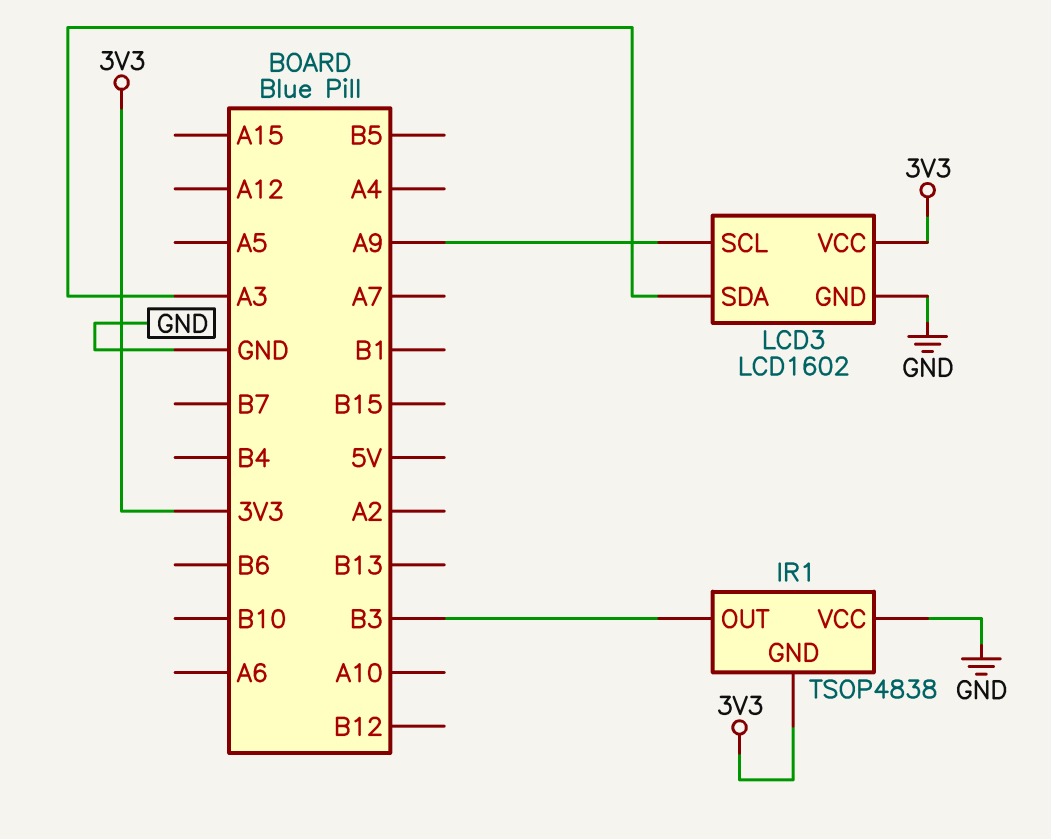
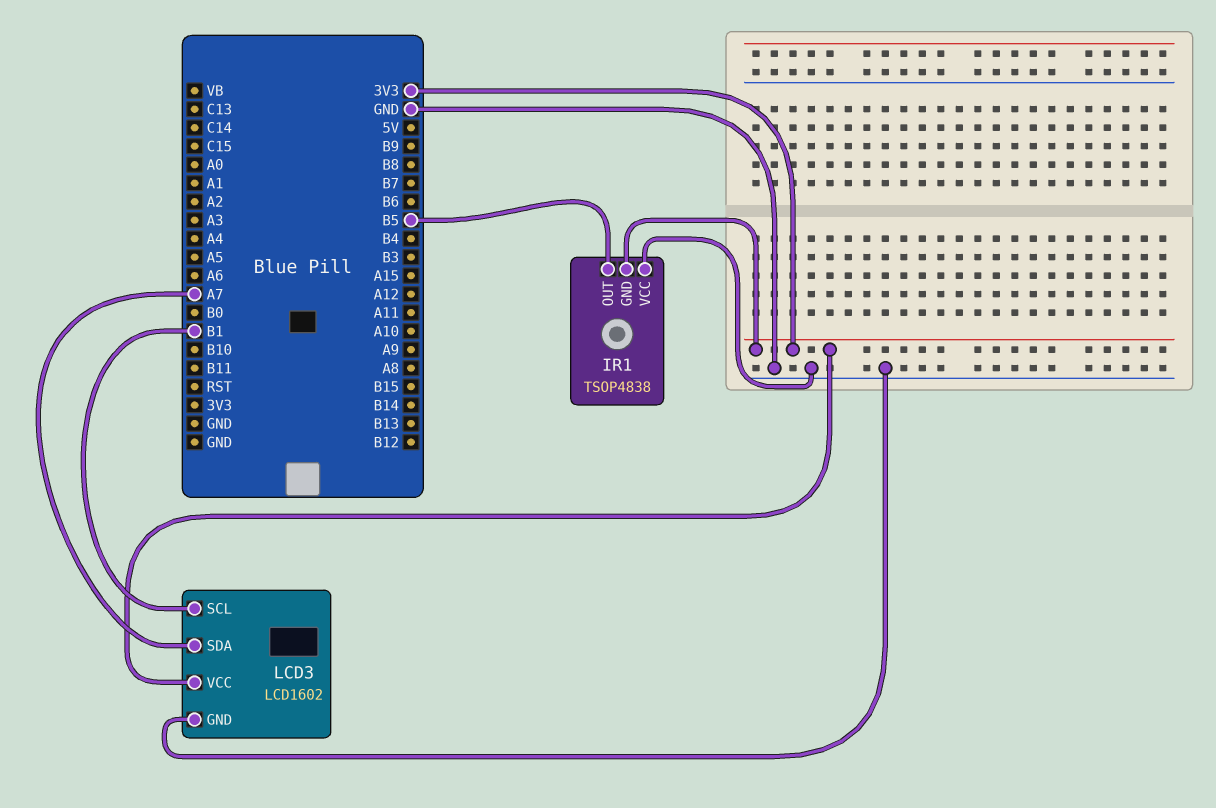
IR1 pin OUT: B3 -> B5
LCD3 pin SCL: A9 -> B1
LCD3 pin SDA: A3 -> A7

